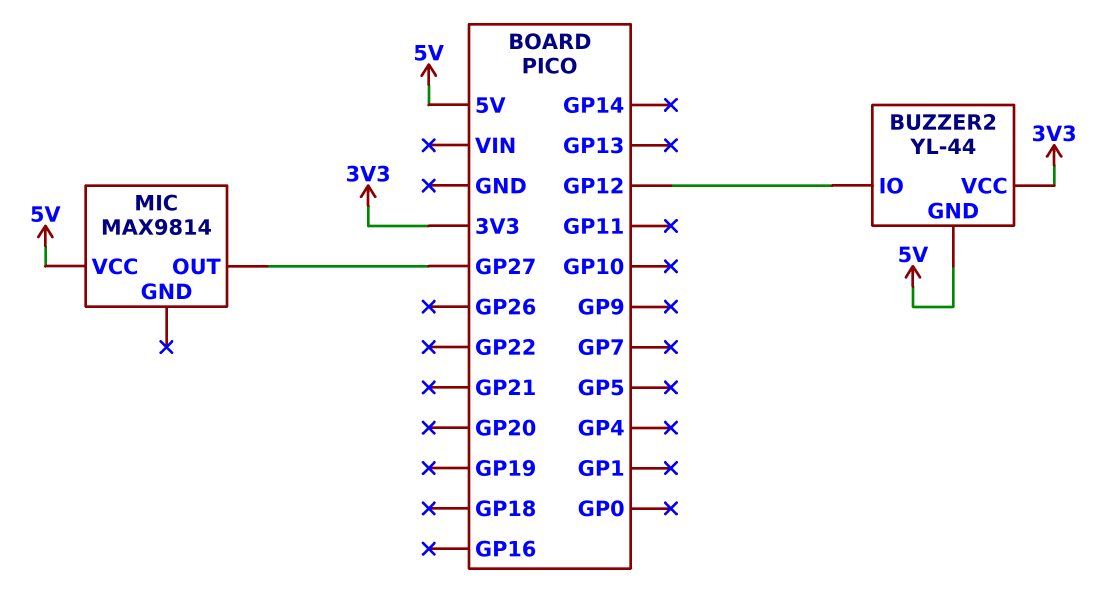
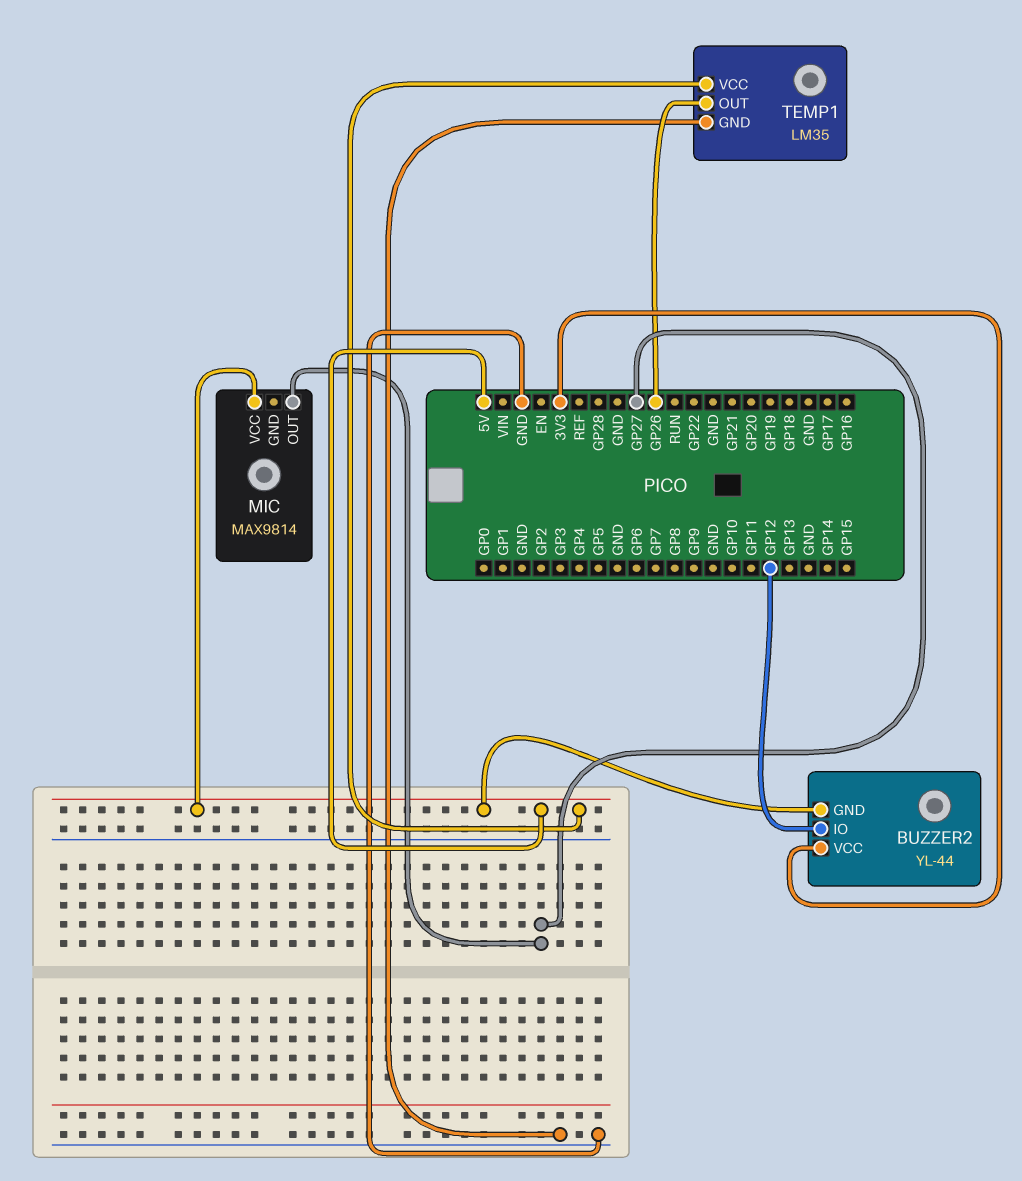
TEMP1: none -> LM35
TEMP1 pin GND: none -> GND
TEMP1 pin OUT: none -> GP26
TEMP1 pin VCC: none -> 5V

